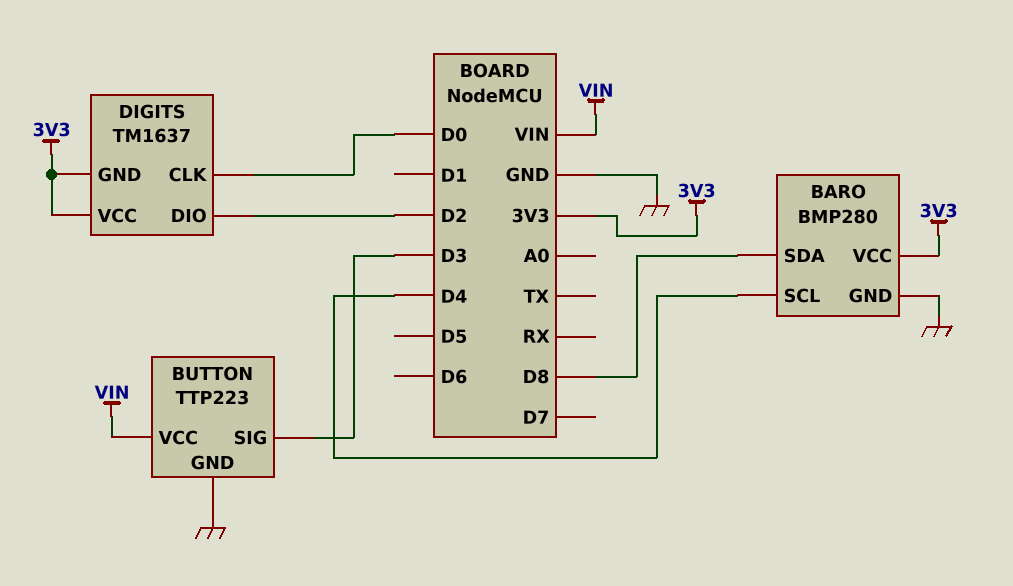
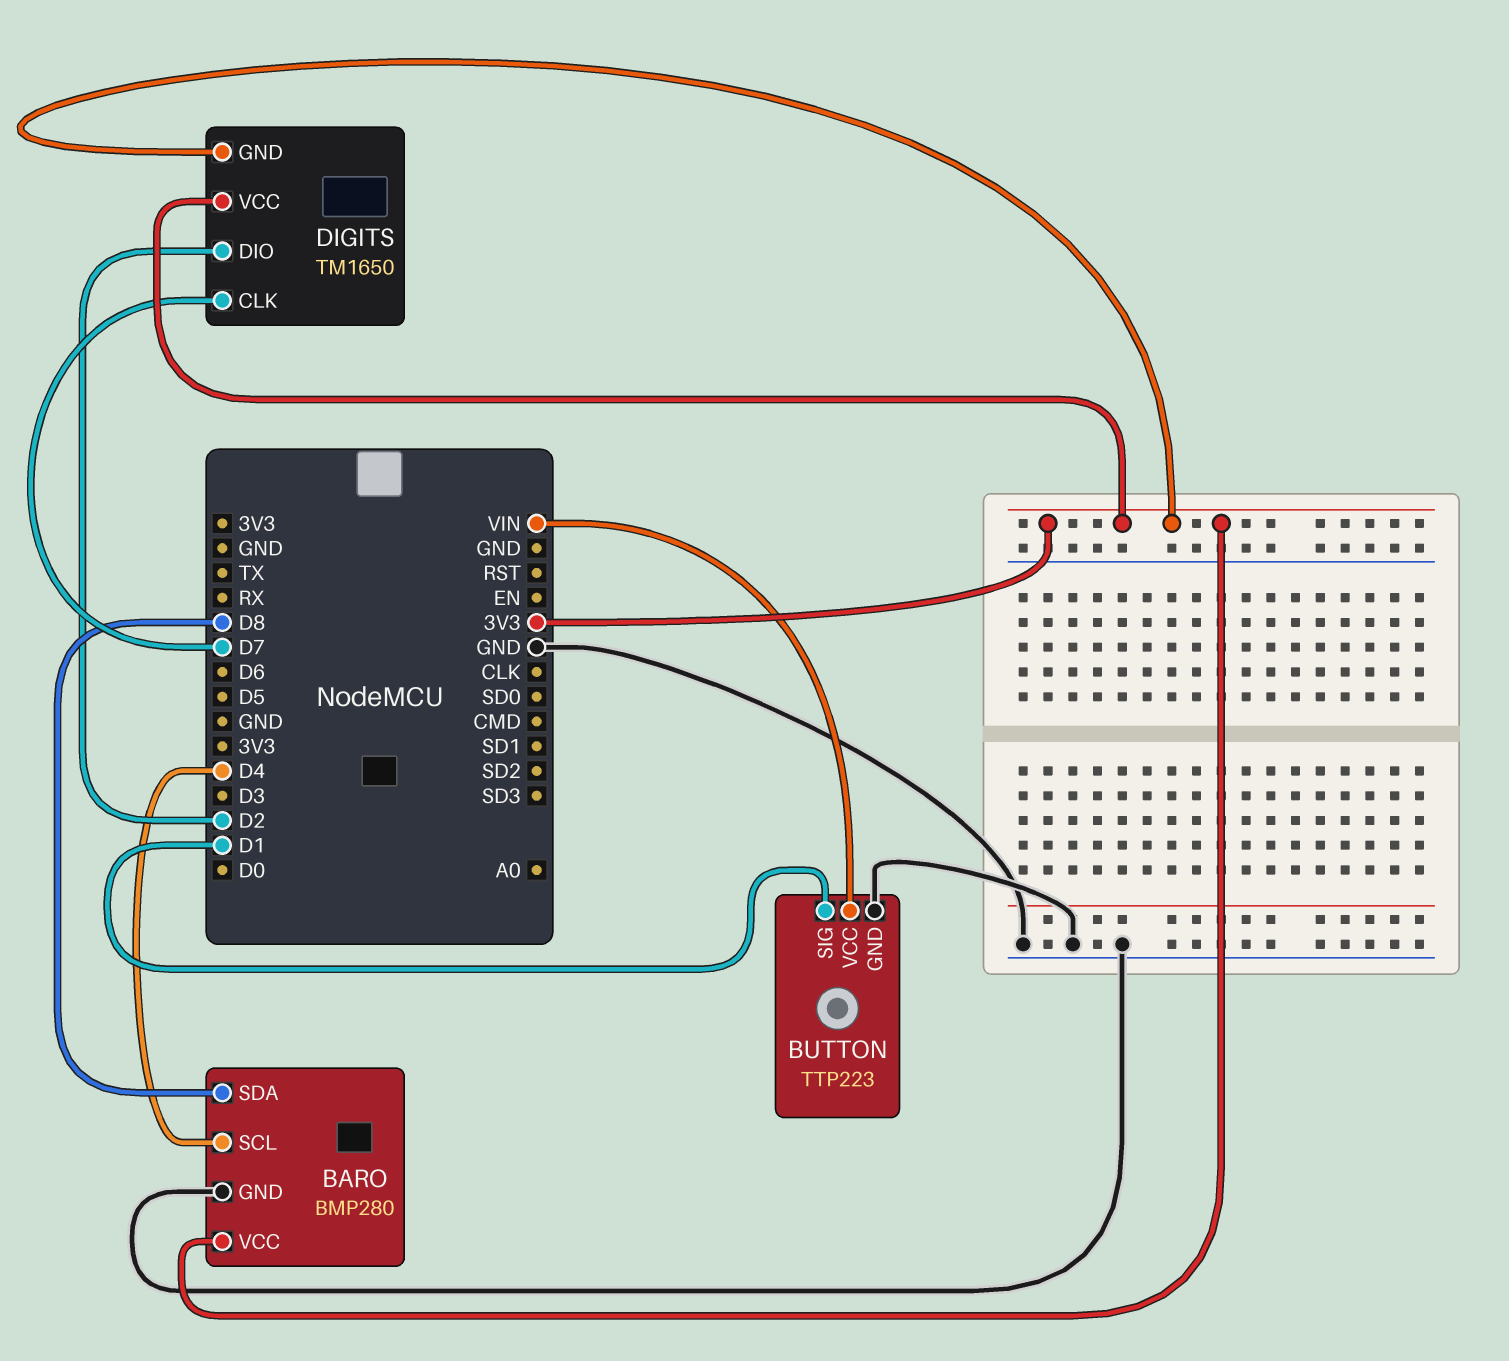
BUTTON pin SIG: D3 -> D1
DIGITS: TM1637 -> TM1650
DIGITS pin CLK: D0 -> D7

